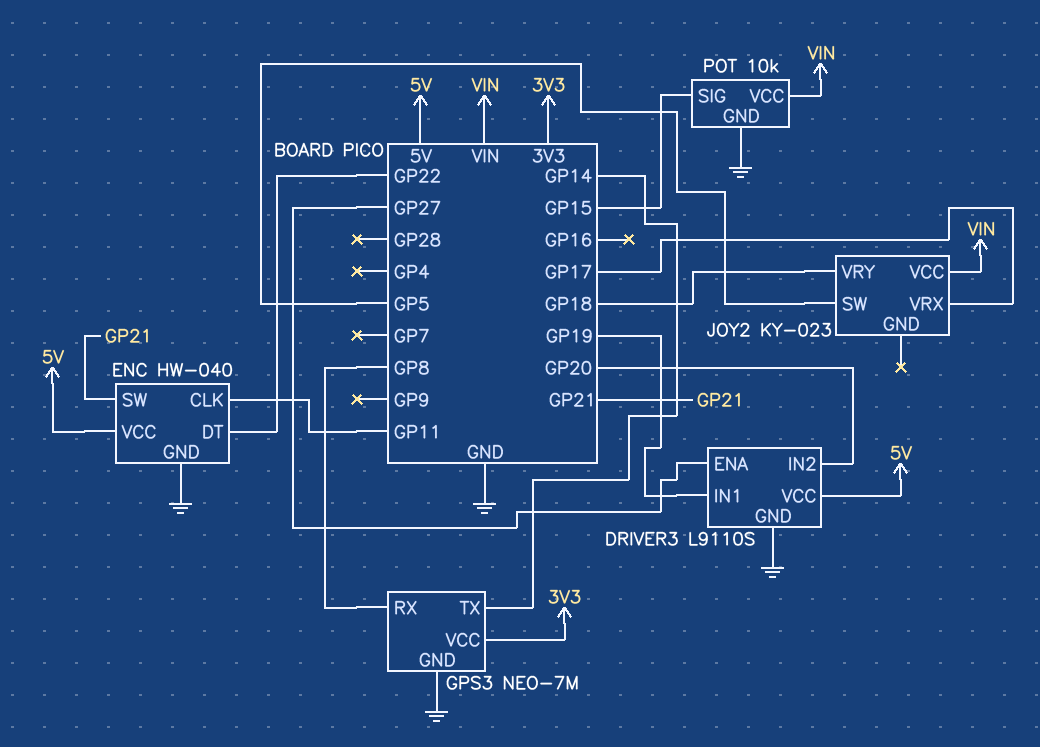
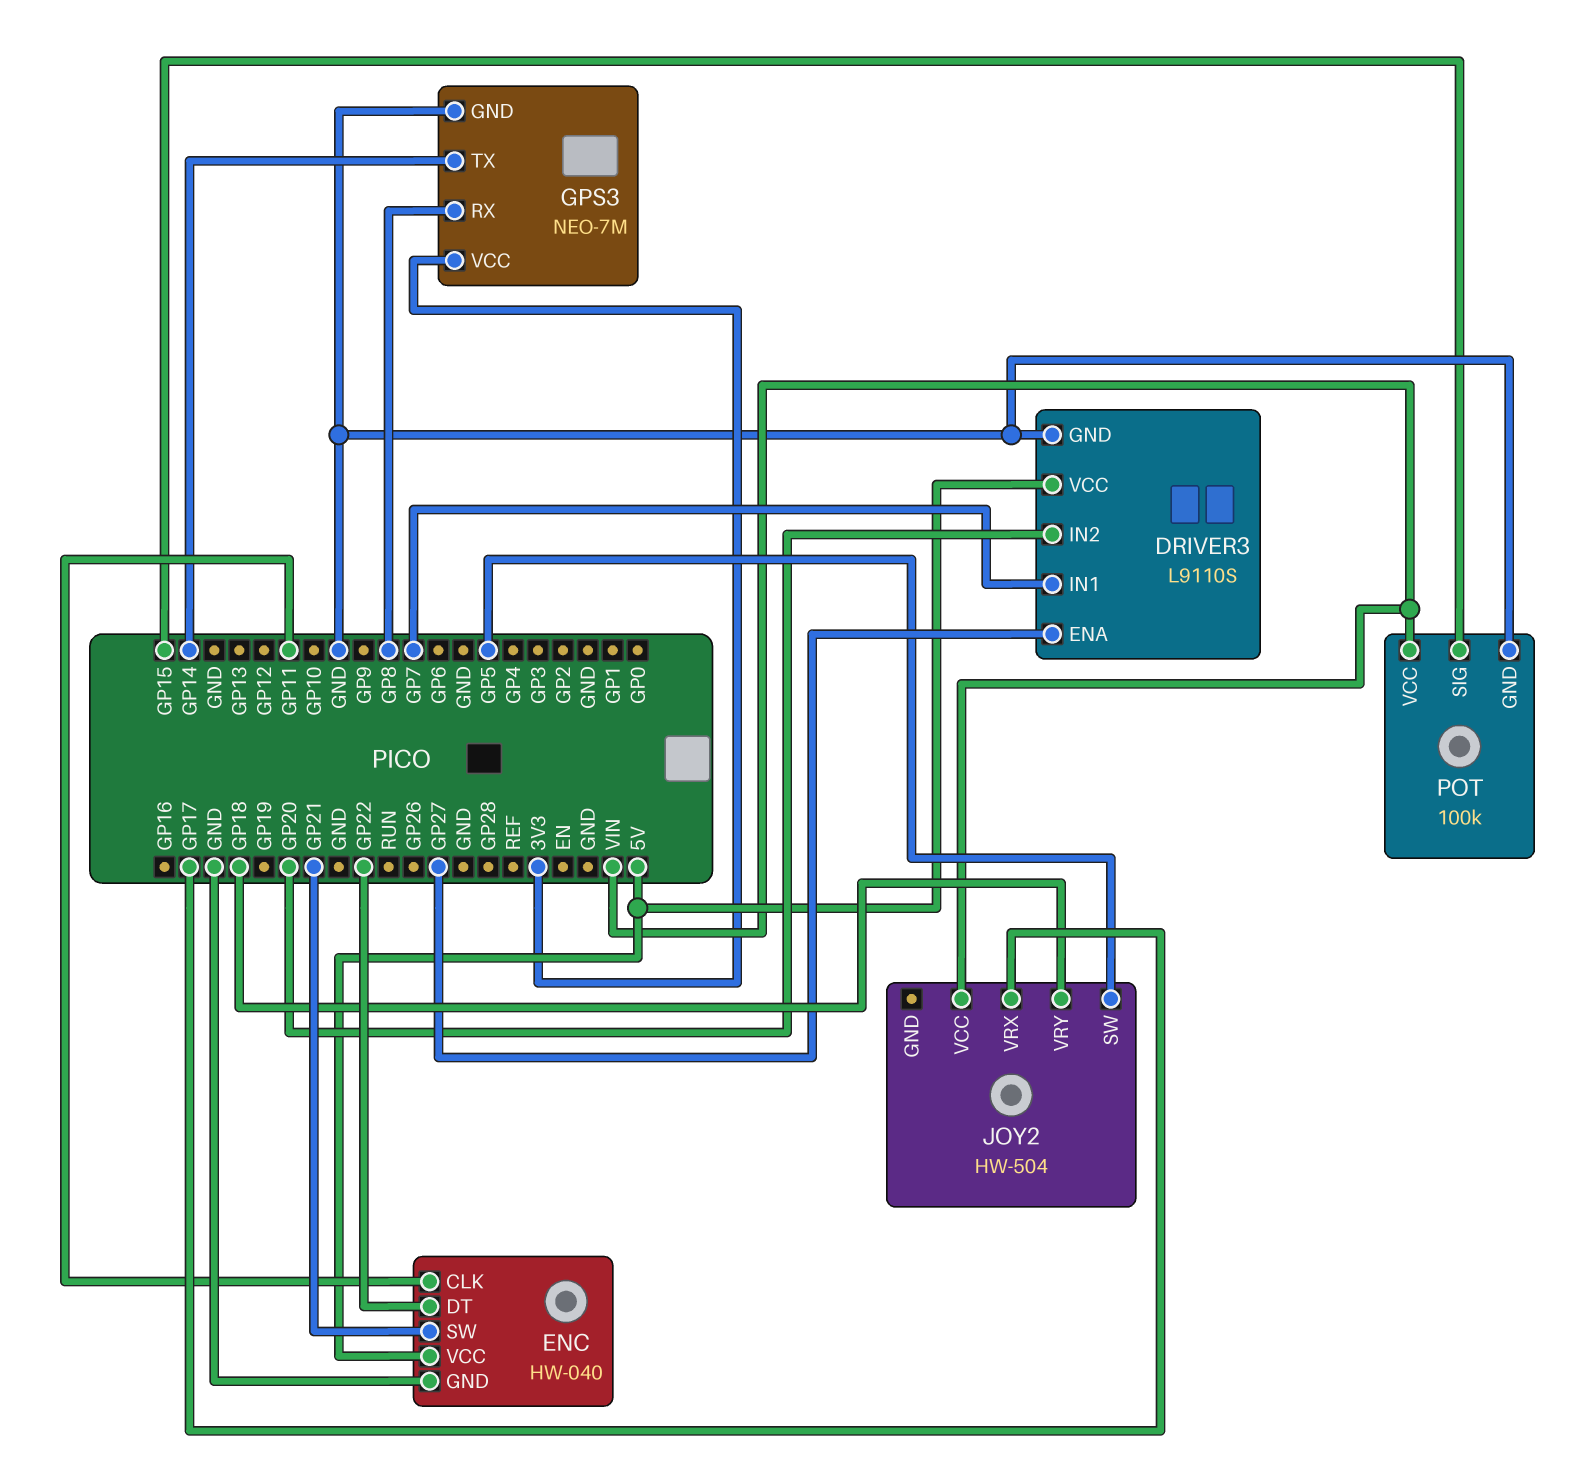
DRIVER3 pin IN1: GP19 -> GP7
JOY2: KY-023 -> HW-504
POT: 10k -> 100k

